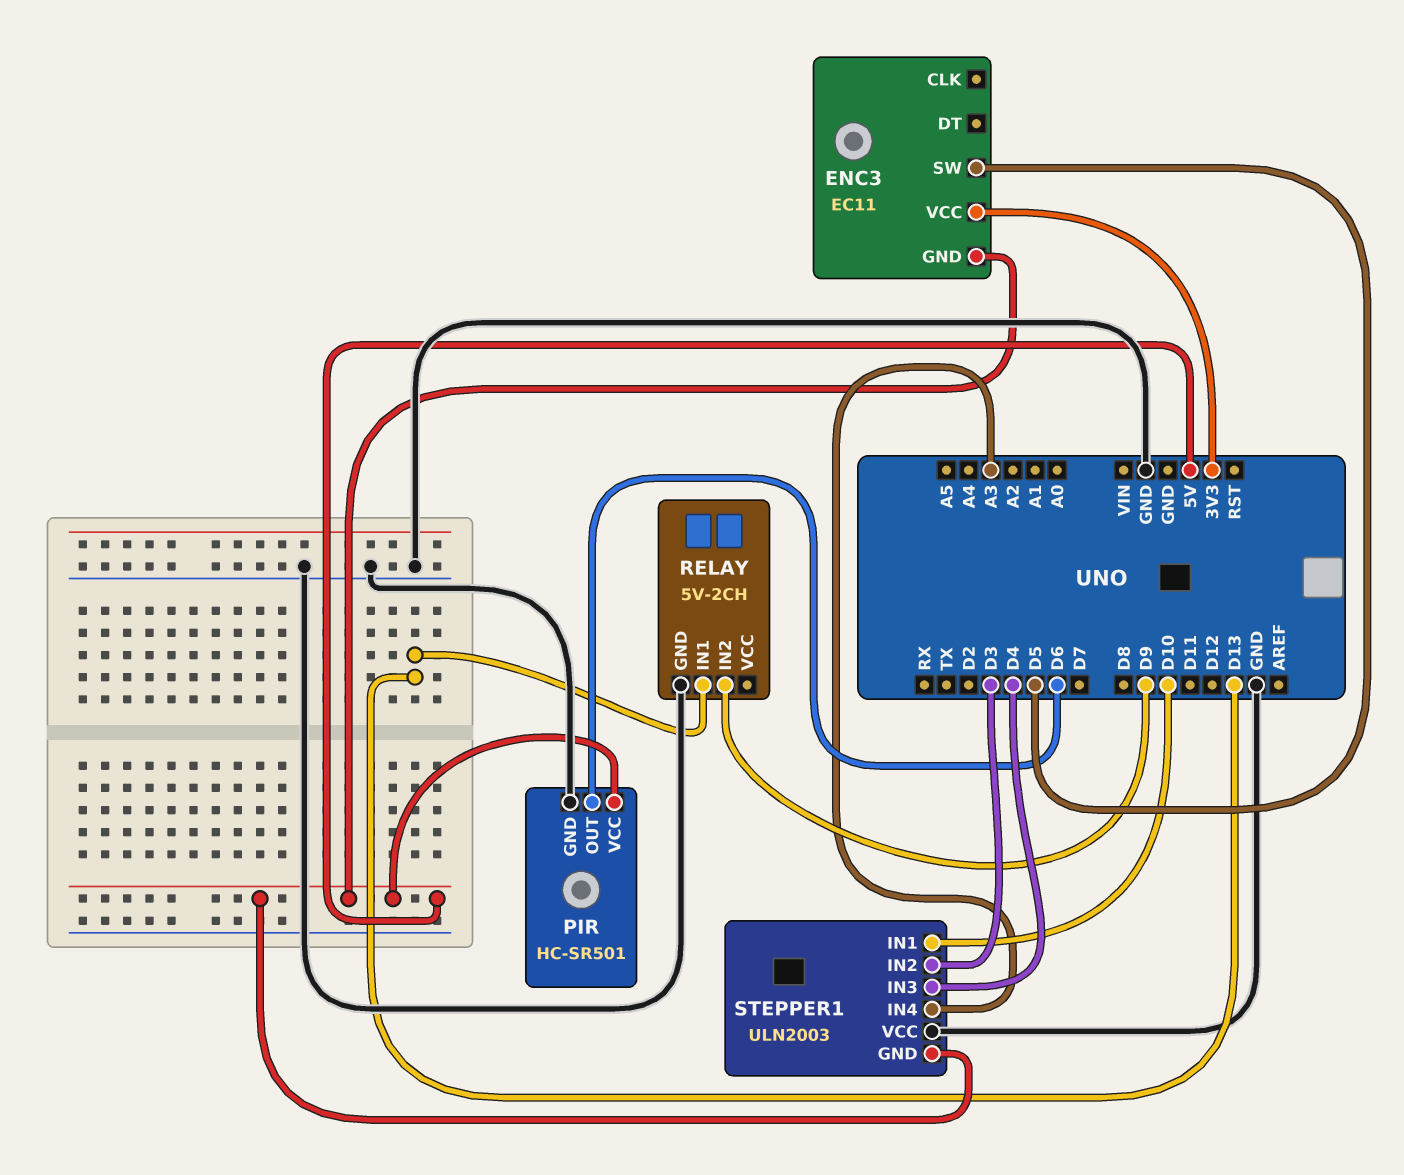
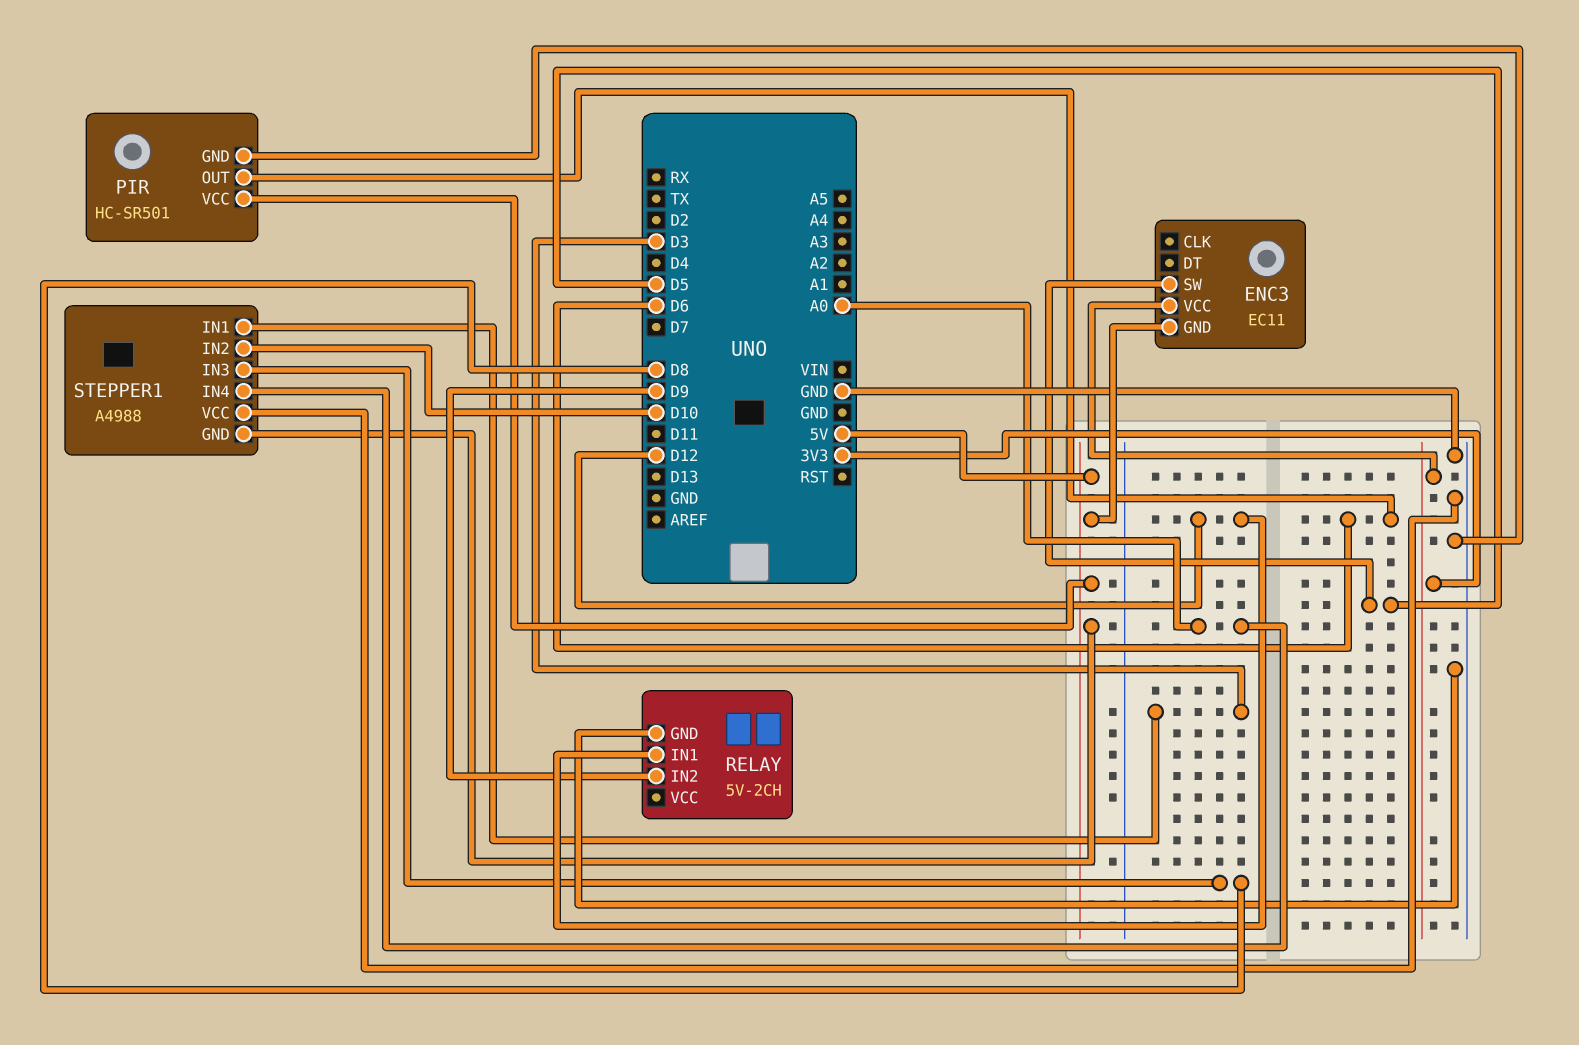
RELAY pin IN1: D13 -> D12
STEPPER1: ULN2003 -> A4988
STEPPER1 pin IN1: D10 -> D3
STEPPER1 pin IN2: D3 -> D10
STEPPER1 pin IN3: D4 -> D8
STEPPER1 pin IN4: A3 -> A0

